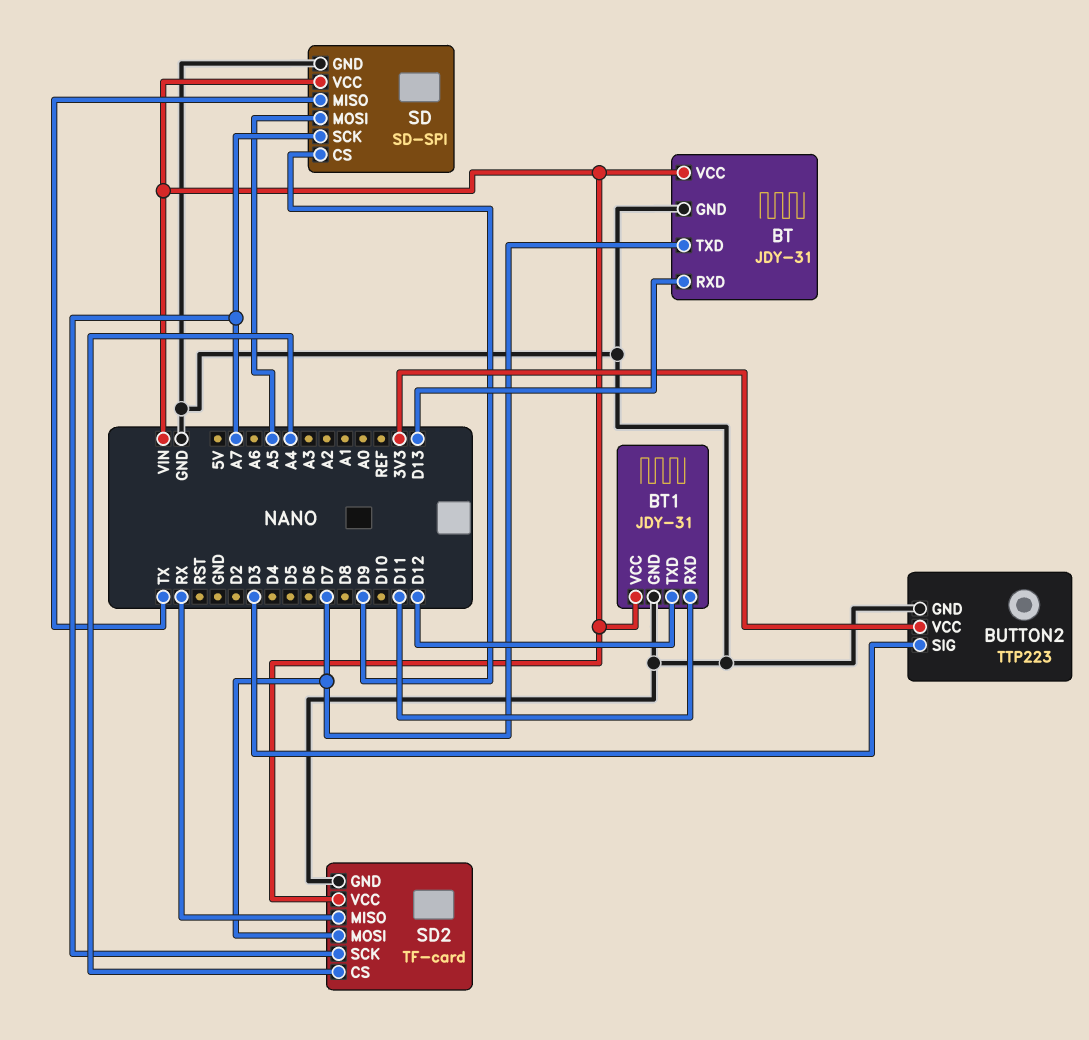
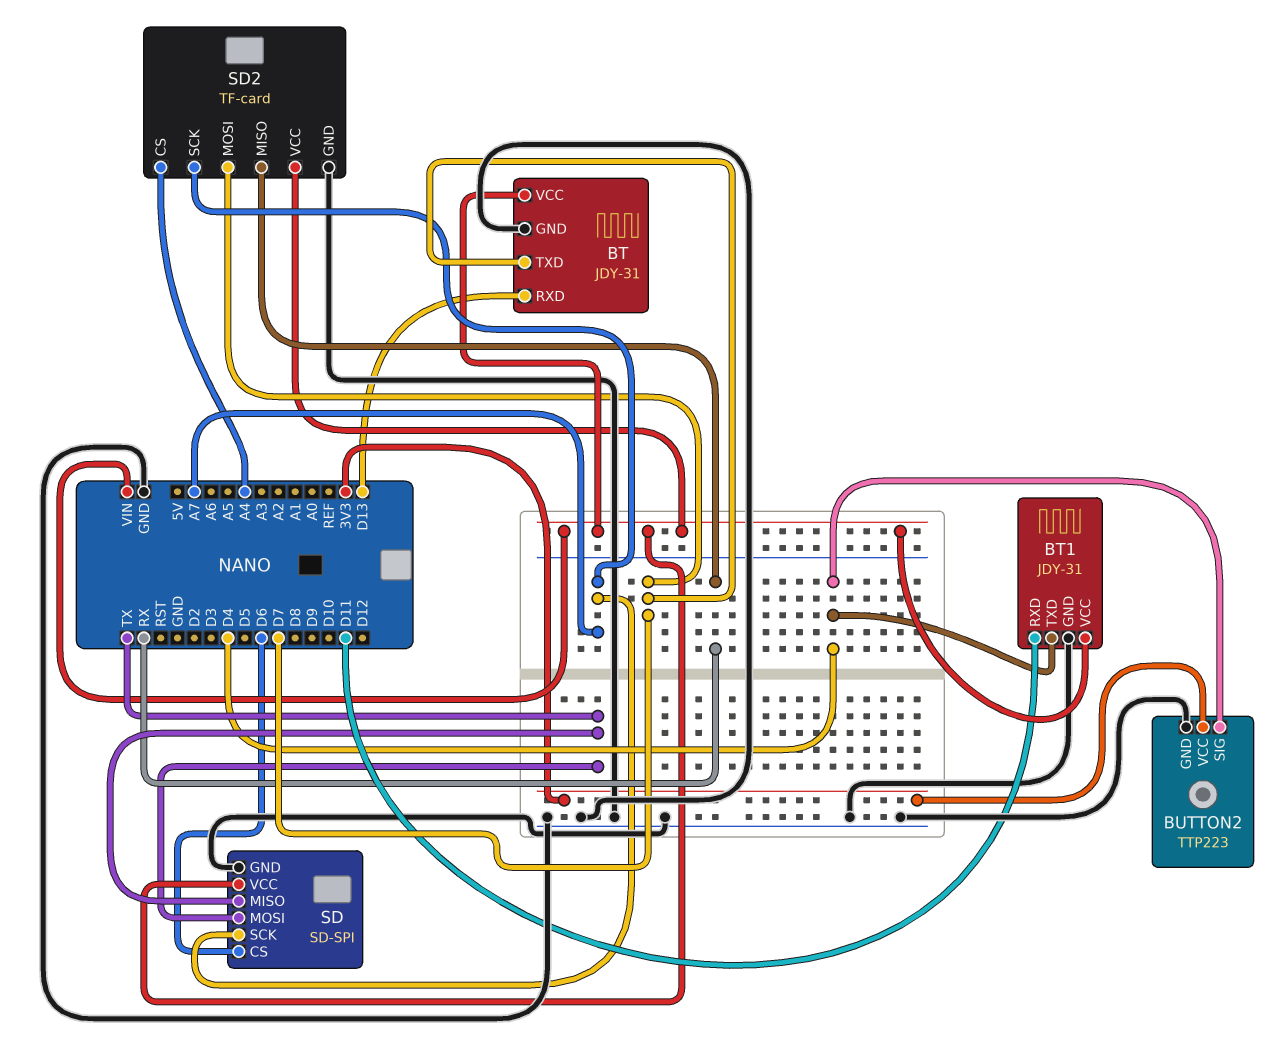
BT1 pin TXD: D12 -> D4
BUTTON2 pin SIG: D3 -> D4
SD pin CS: D9 -> D6
SD pin MOSI: A5 -> TX

